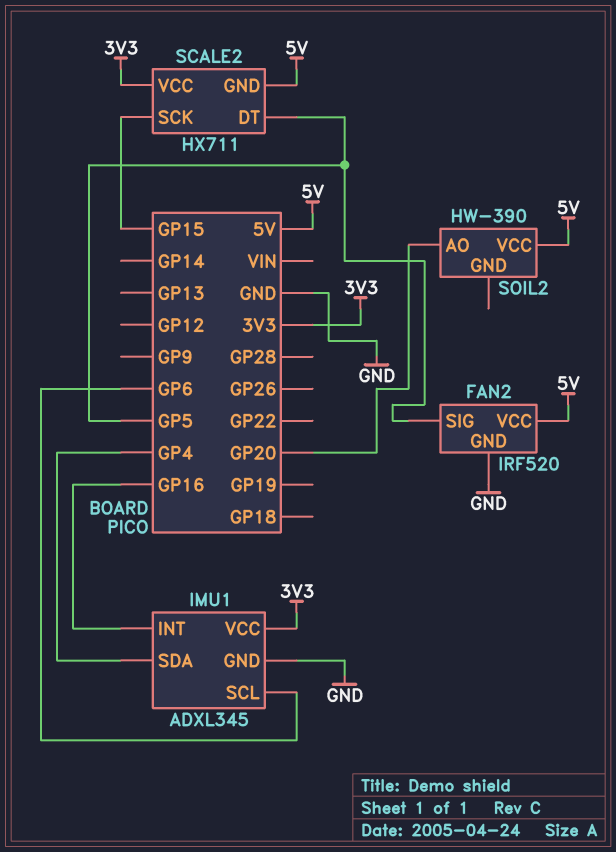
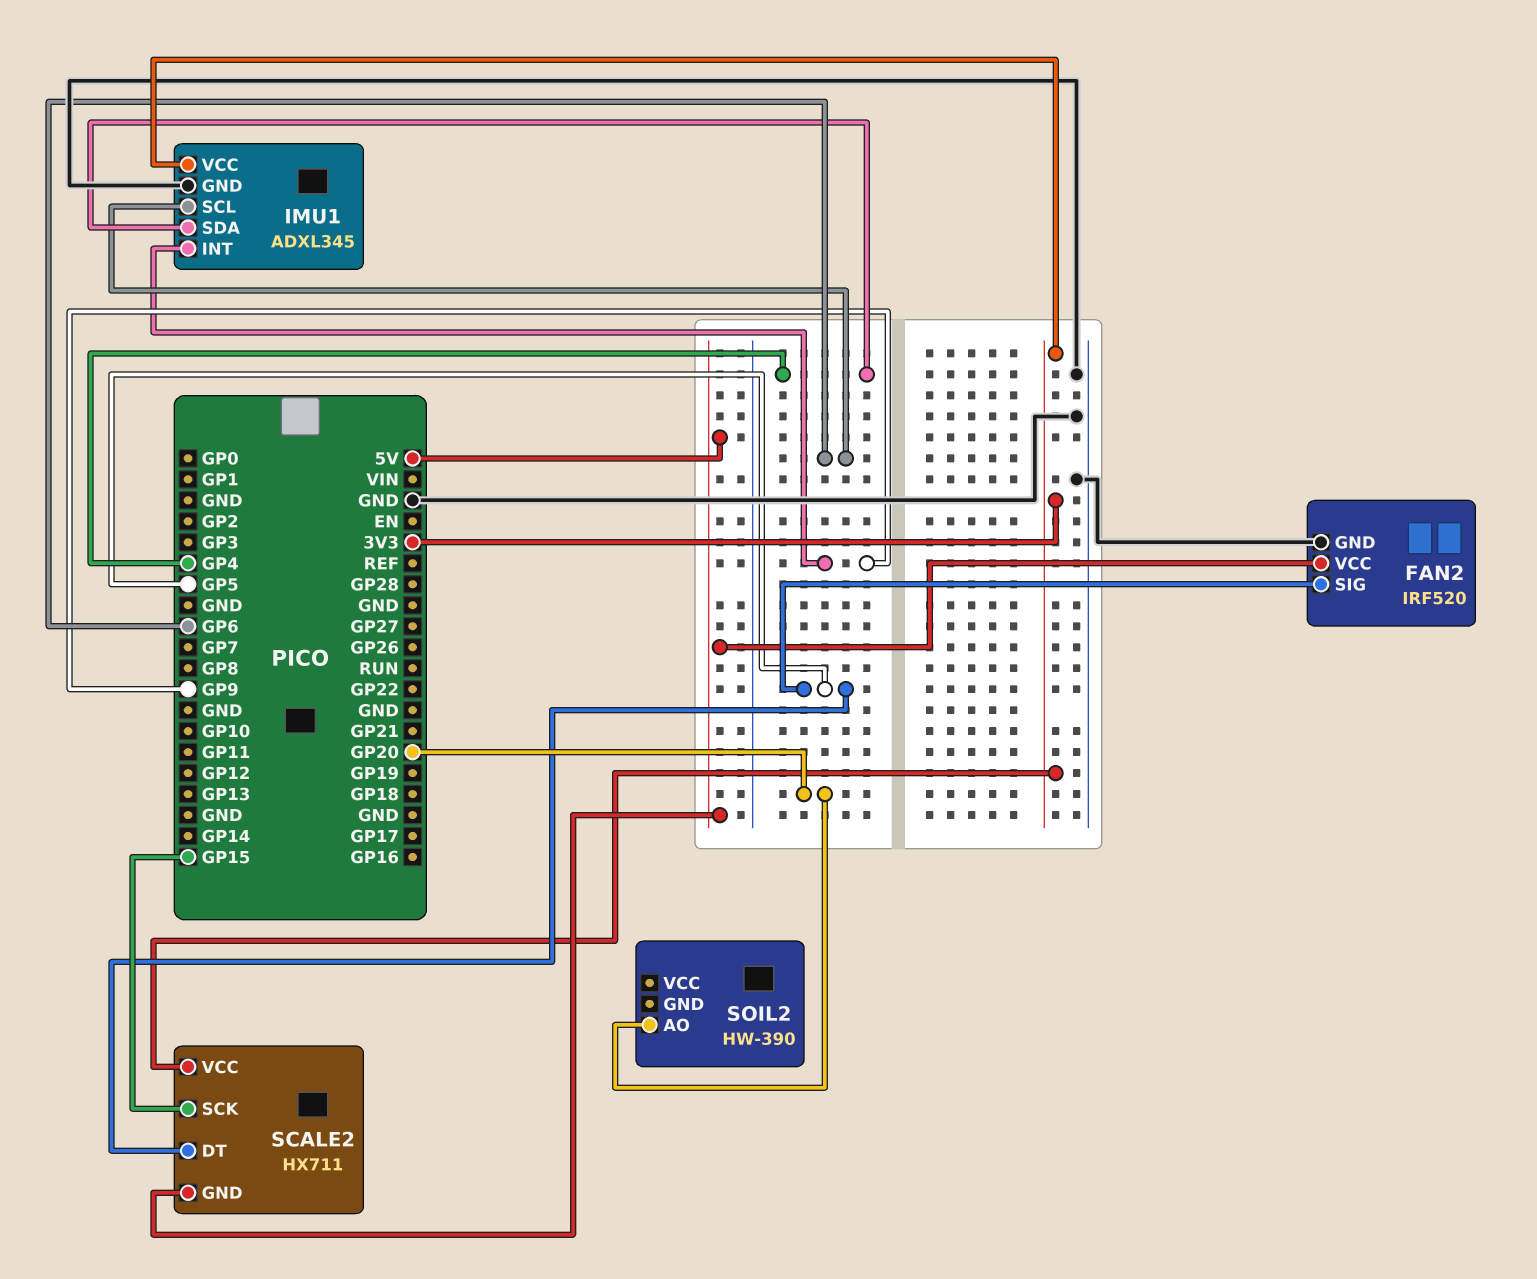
IMU1 pin INT: GP16 -> GP9
SOIL2 pin VCC: 5V -> none

